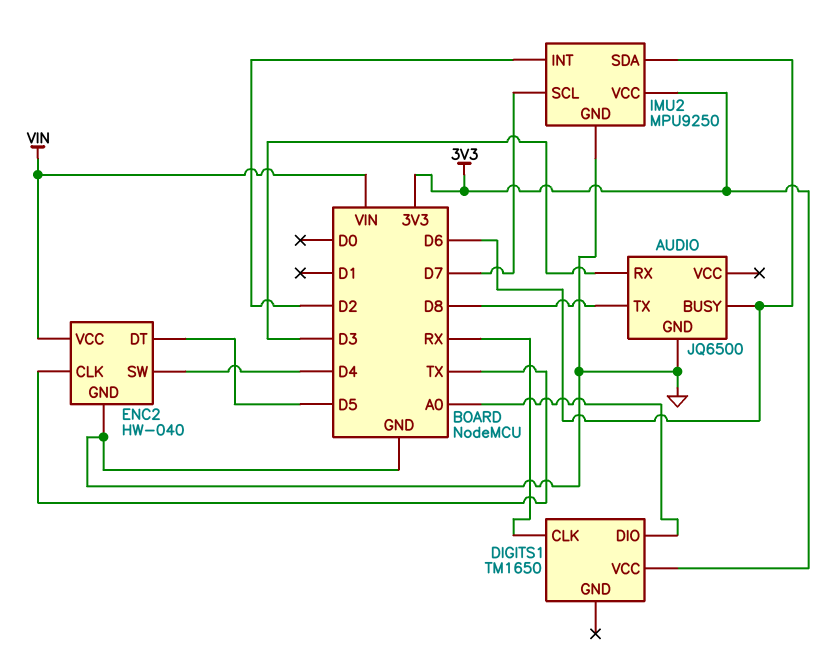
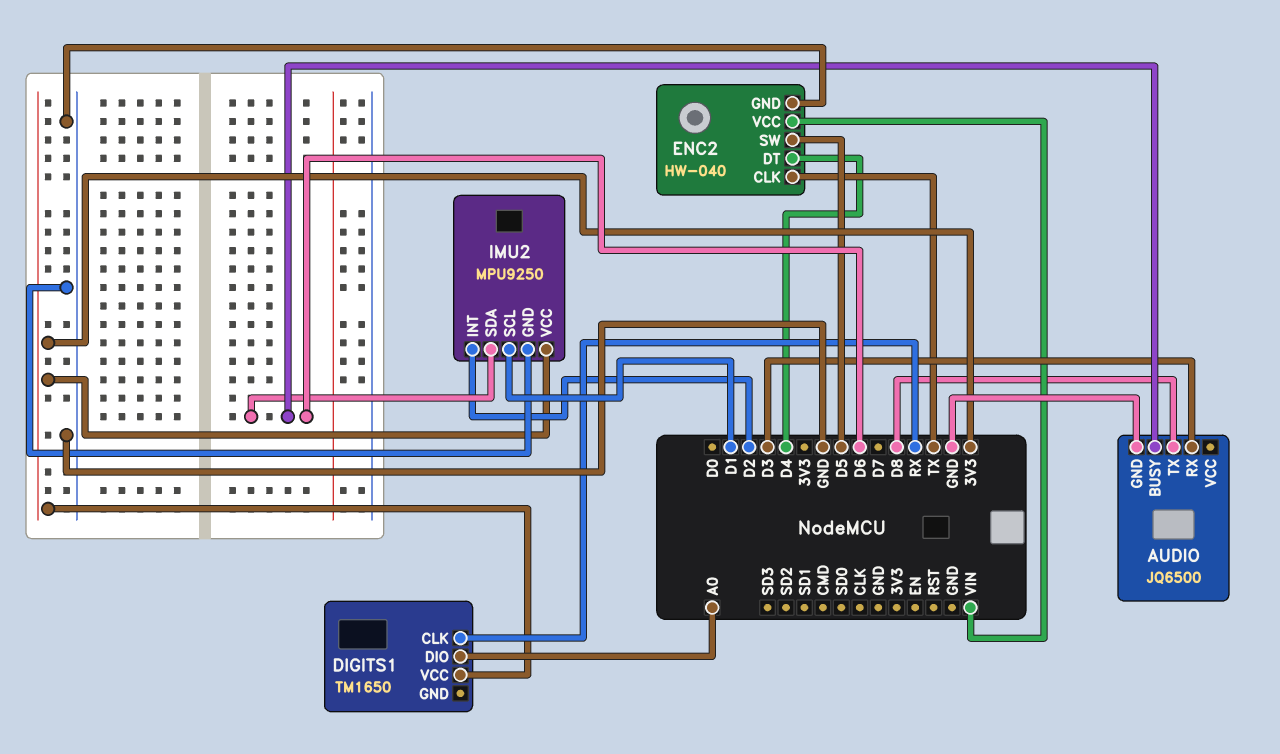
ENC2 pin DT: D5 -> D4
ENC2 pin SW: D4 -> D5
IMU2 pin SCL: D7 -> D1

